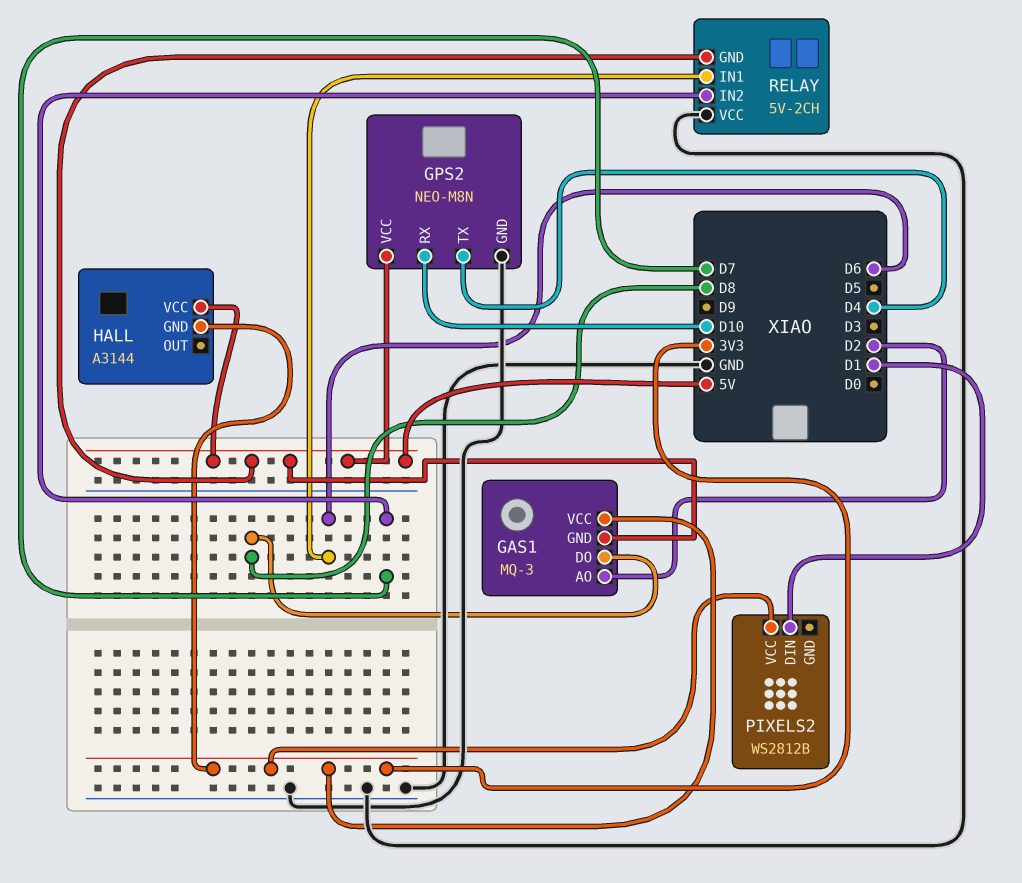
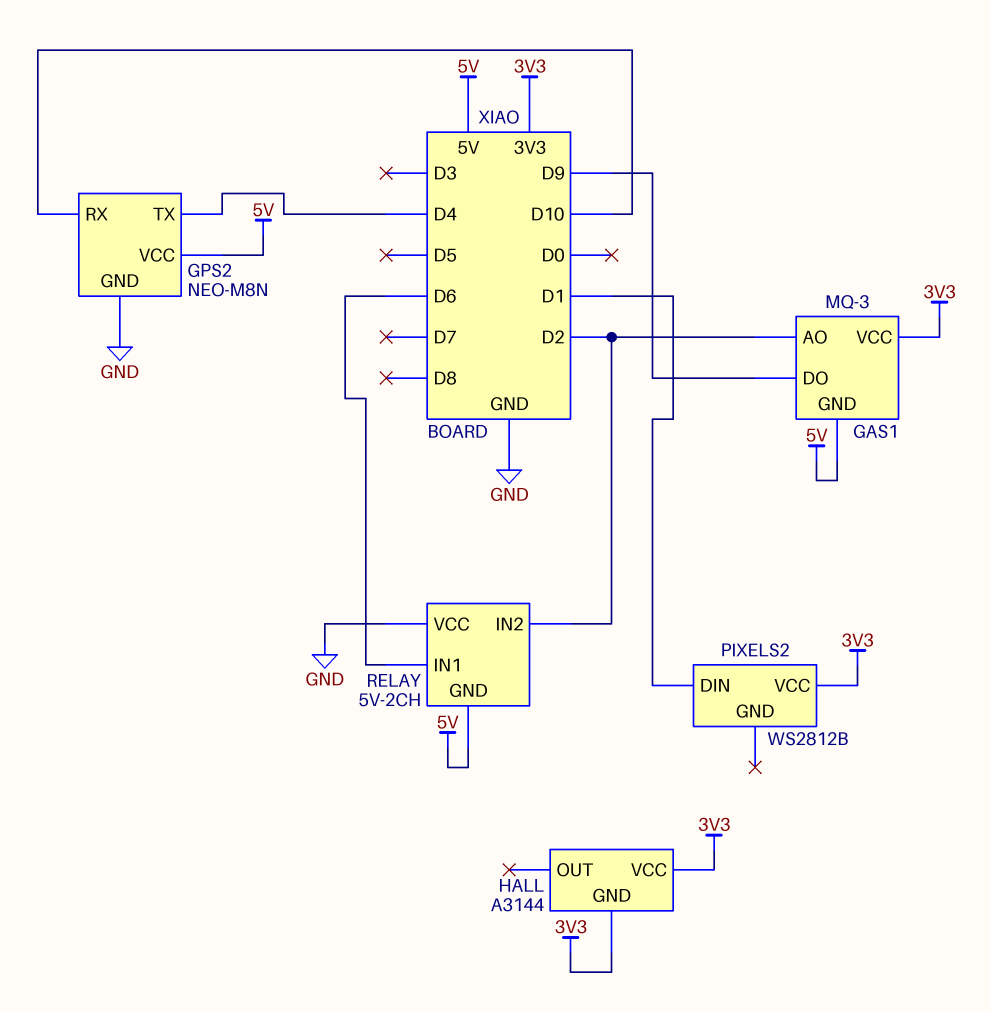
GAS1 pin DO: D8 -> D9
HALL pin VCC: 5V -> 3V3
RELAY pin IN2: D7 -> D2

